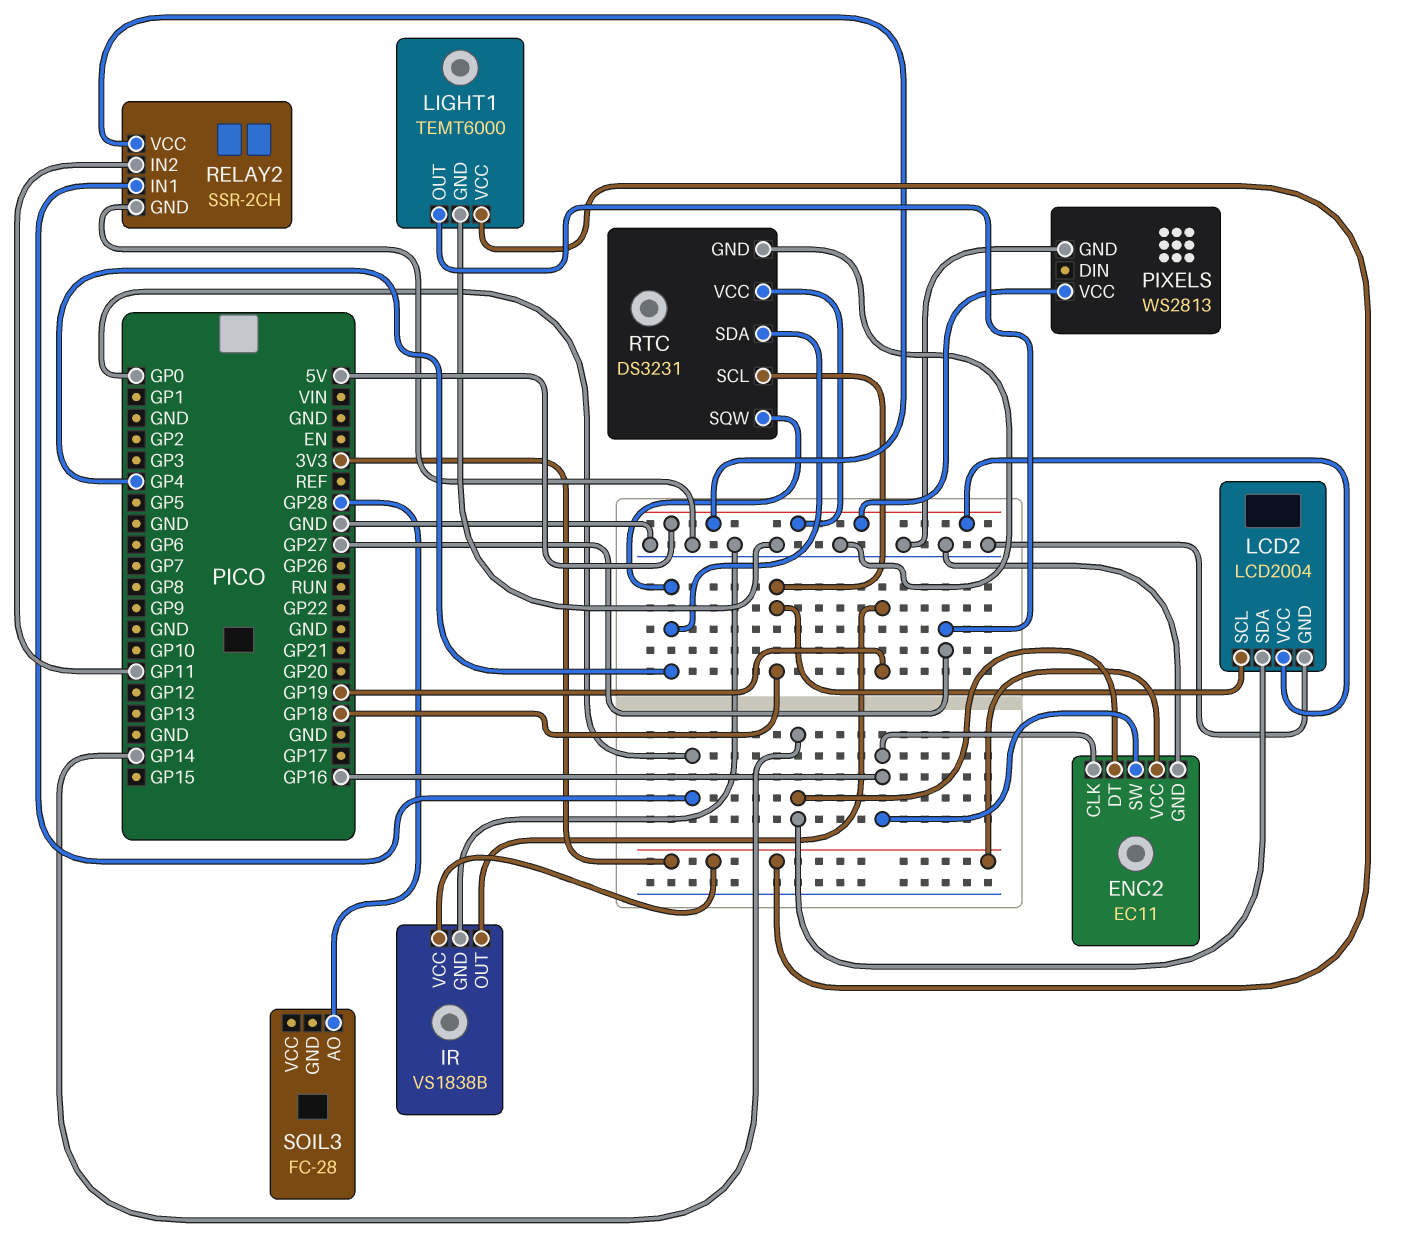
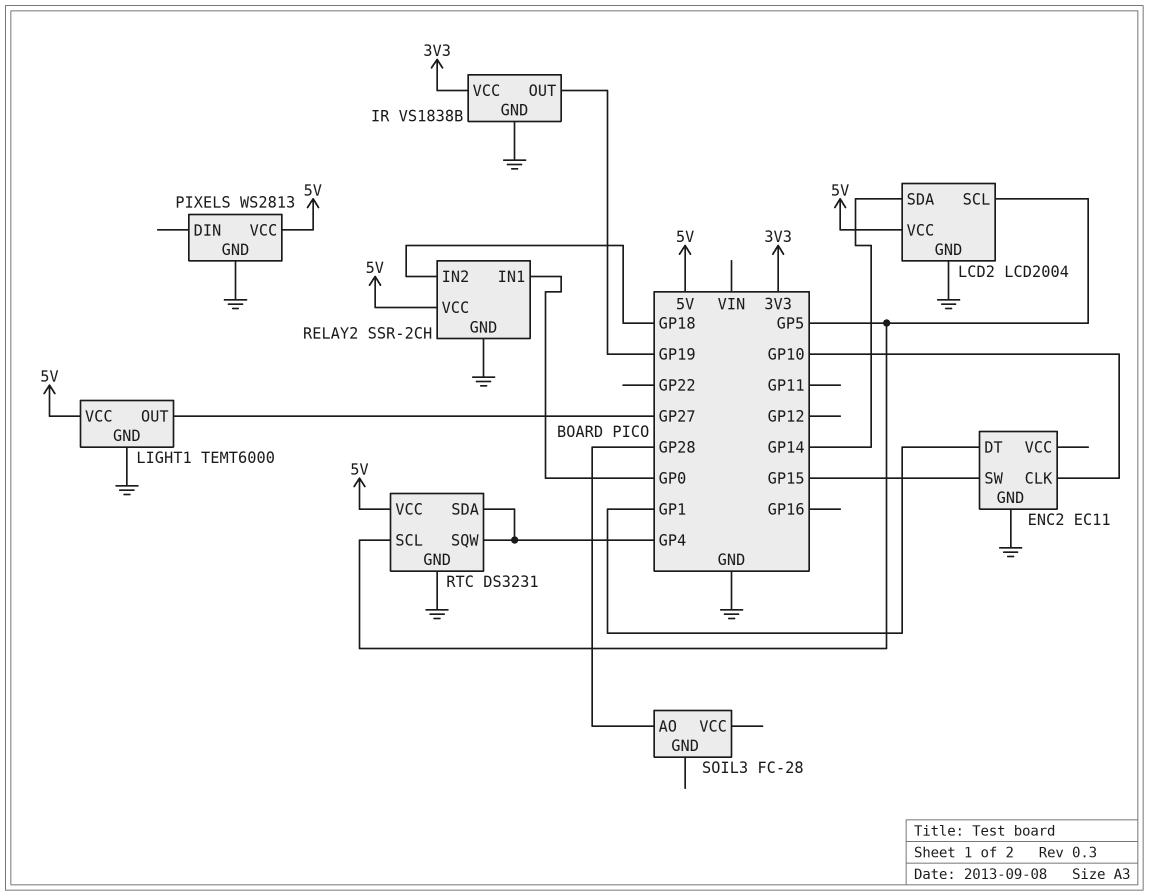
ENC2 pin CLK: GP16 -> GP10
ENC2 pin DT: GP14 -> GP1
ENC2 pin SW: GP16 -> GP15
ENC2 pin VCC: 3V3 -> none
LCD2 pin SCL: GP18 -> GP5
LIGHT1 pin VCC: 3V3 -> 5V
RELAY2 pin IN2: GP11 -> GP18
RTC pin SCL: GP18 -> GP5

